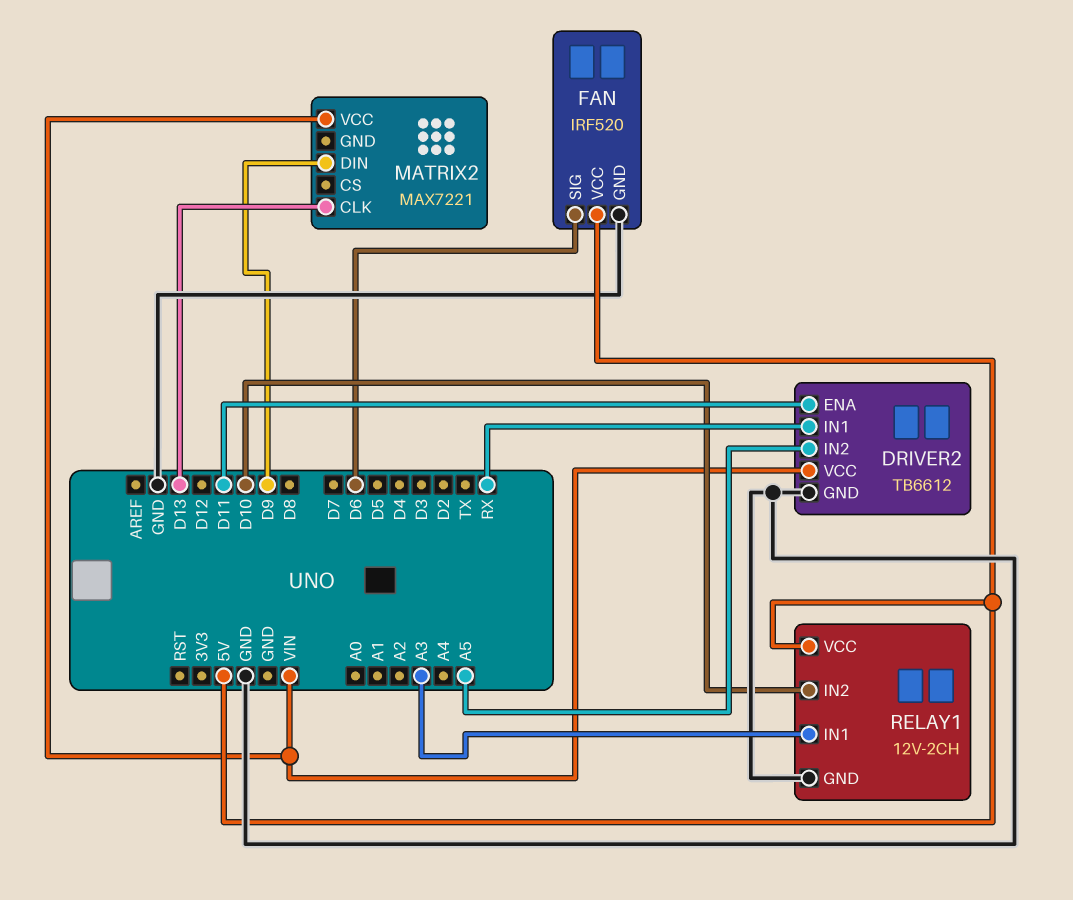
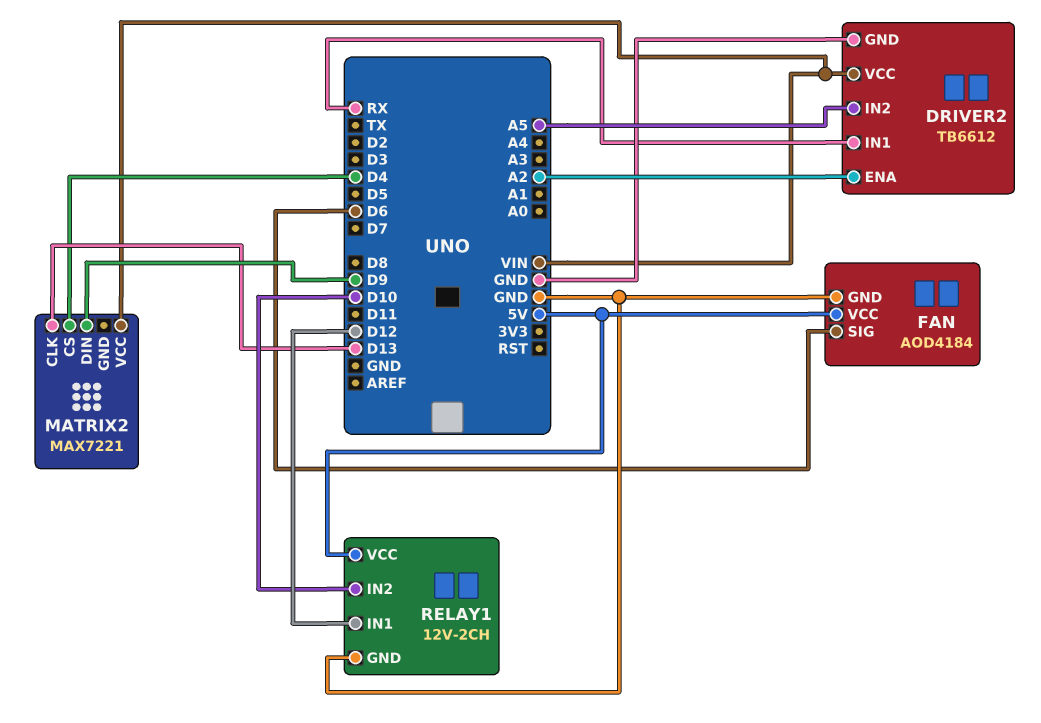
DRIVER2 pin ENA: D11 -> A2
FAN: IRF520 -> AOD4184
MATRIX2 pin CS: none -> D4
RELAY1 pin IN1: A3 -> D12

